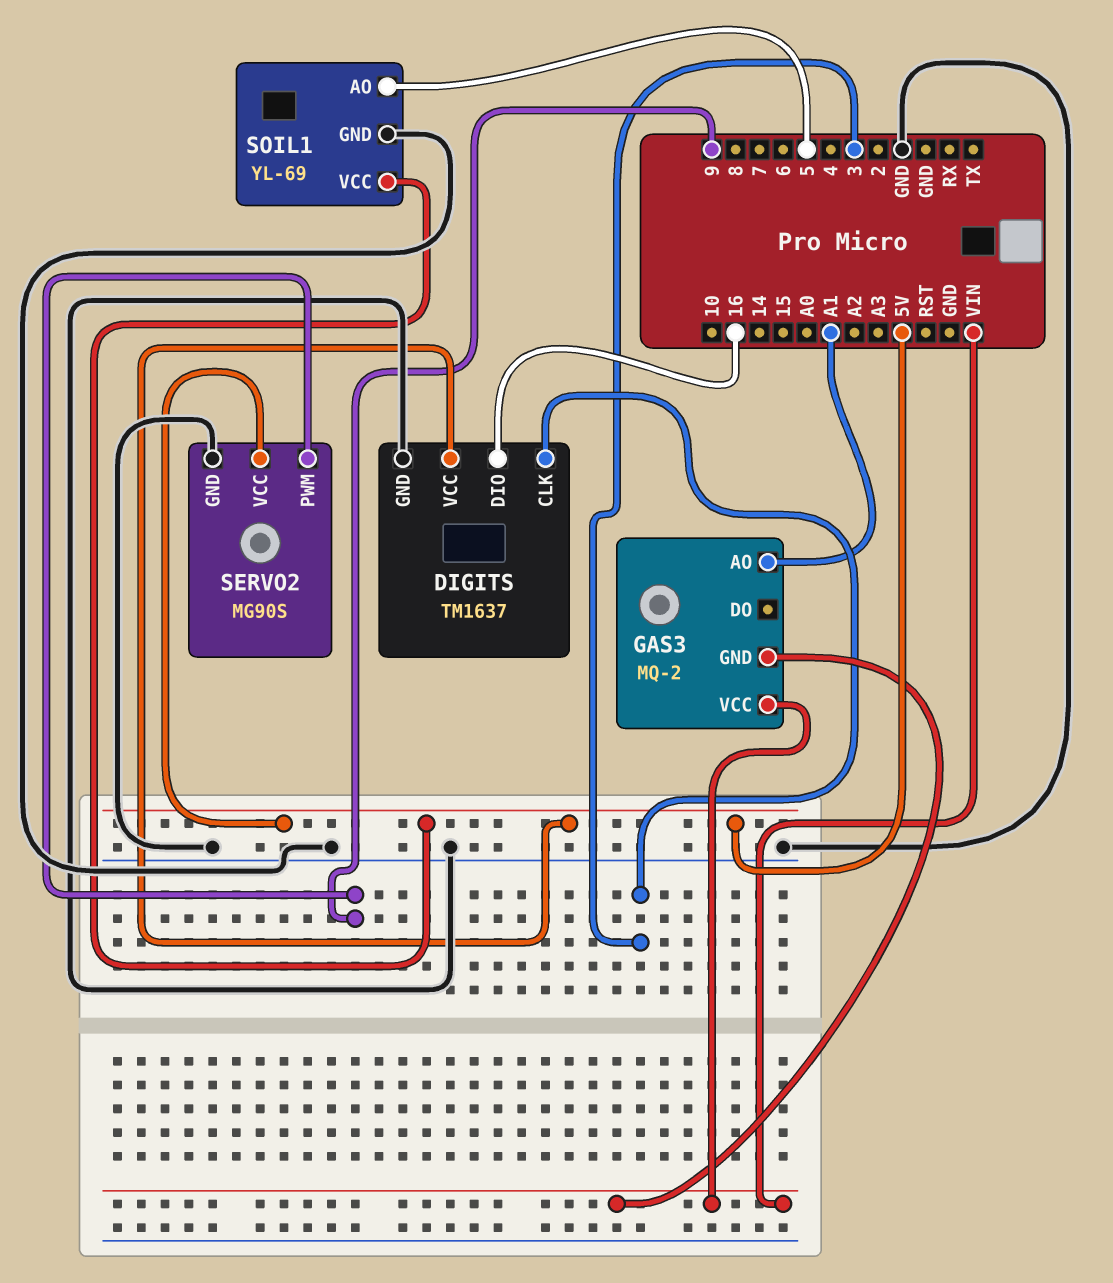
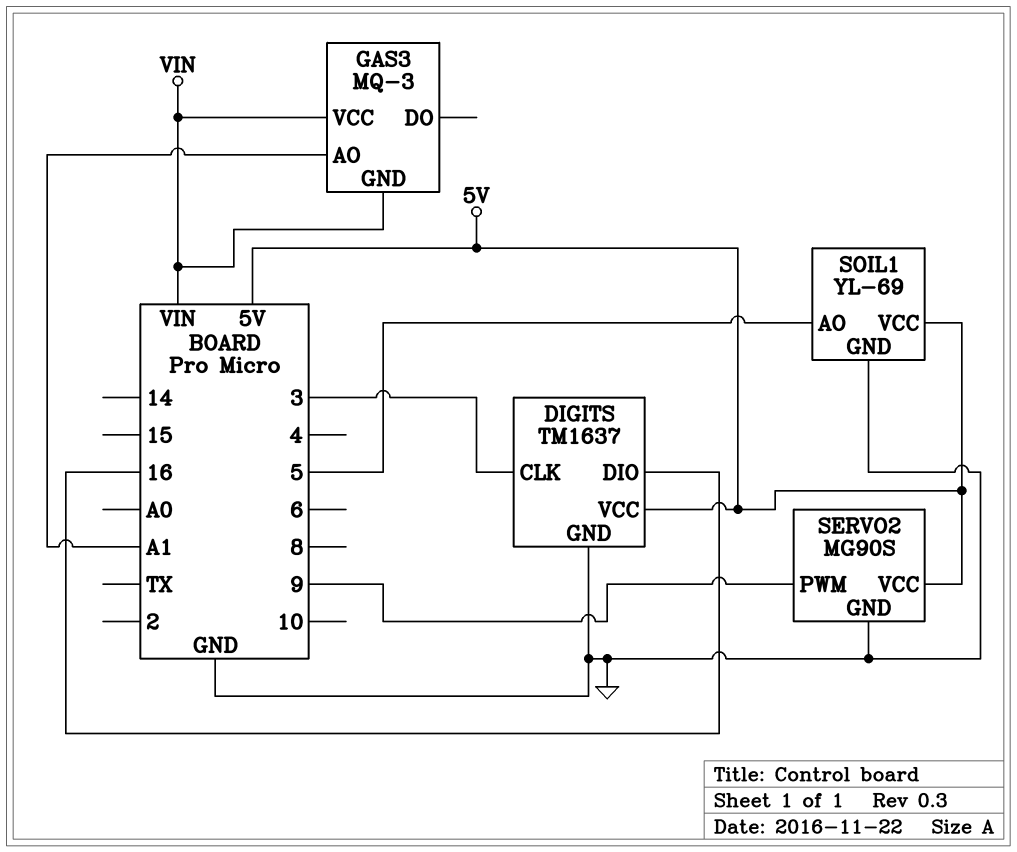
GAS3: MQ-2 -> MQ-3

